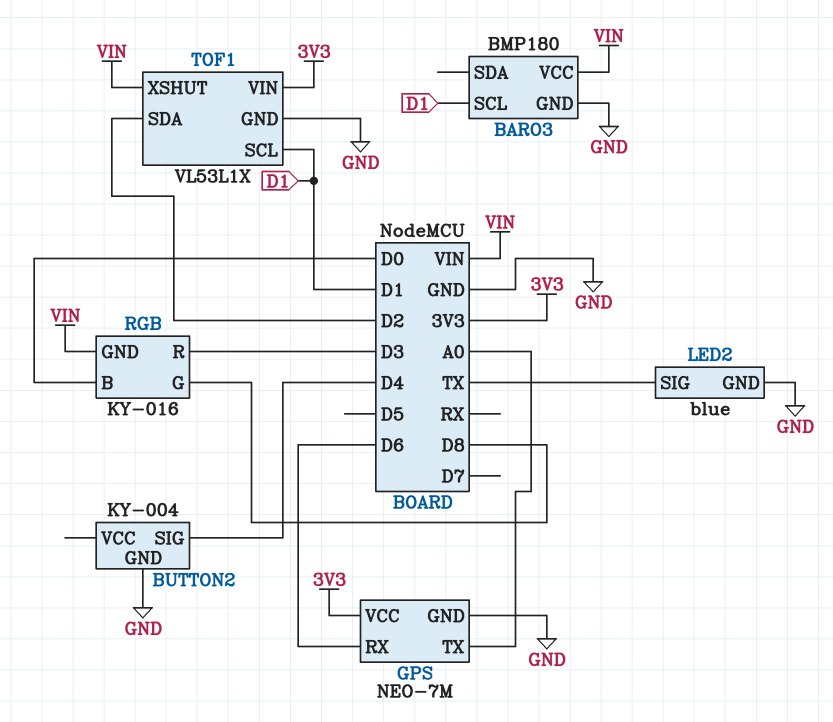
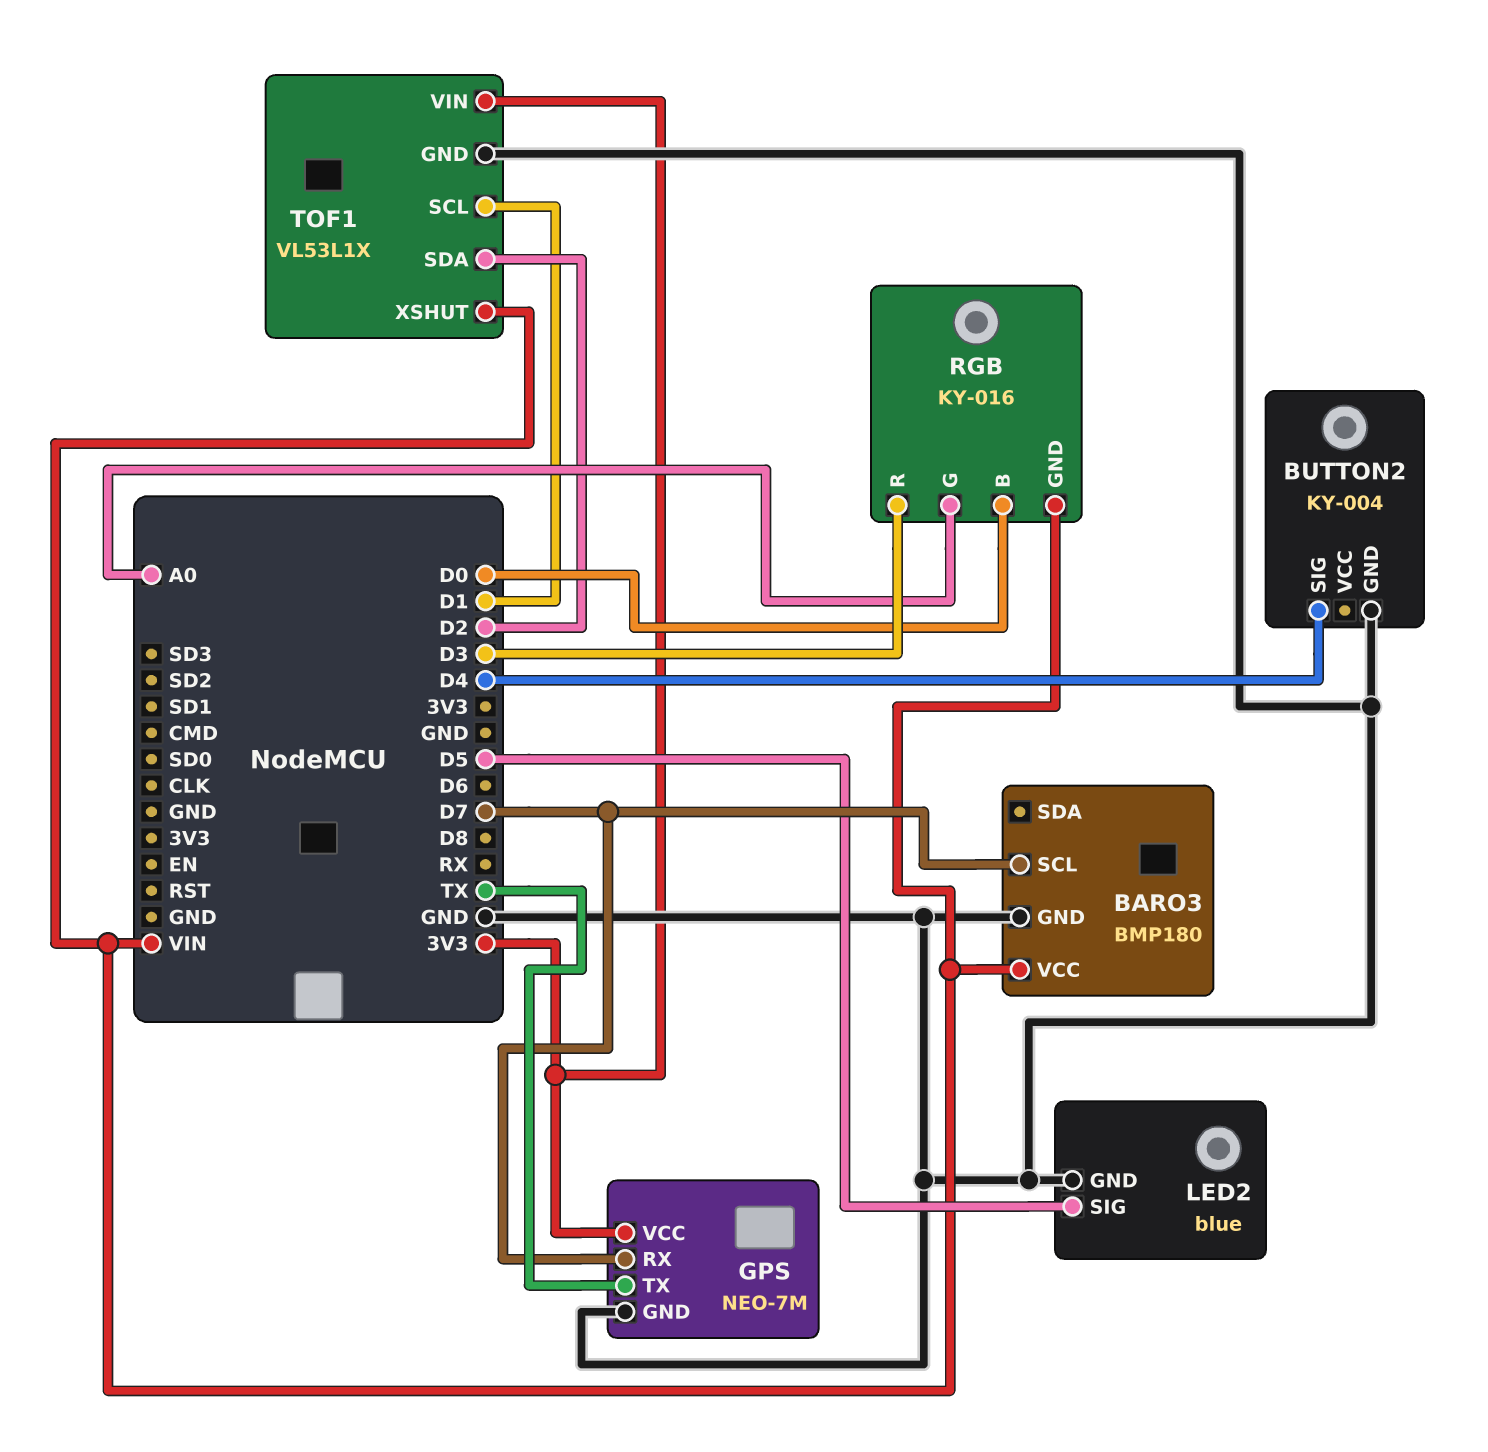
BARO3 pin SCL: D1 -> D7
GPS pin RX: D6 -> D7
GPS pin TX: A0 -> TX
LED2 pin SIG: TX -> D5
RGB pin G: D8 -> A0

